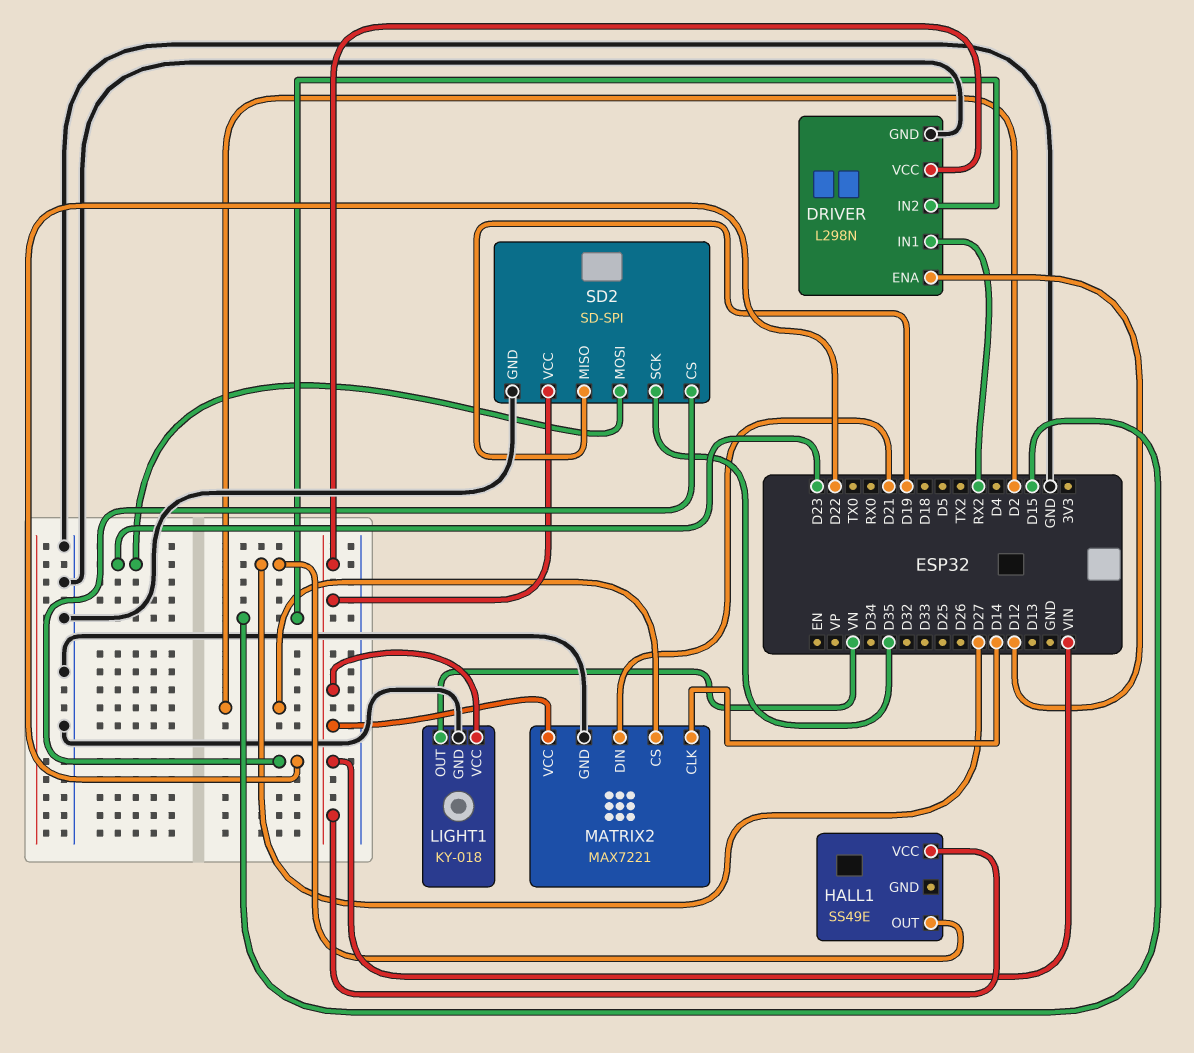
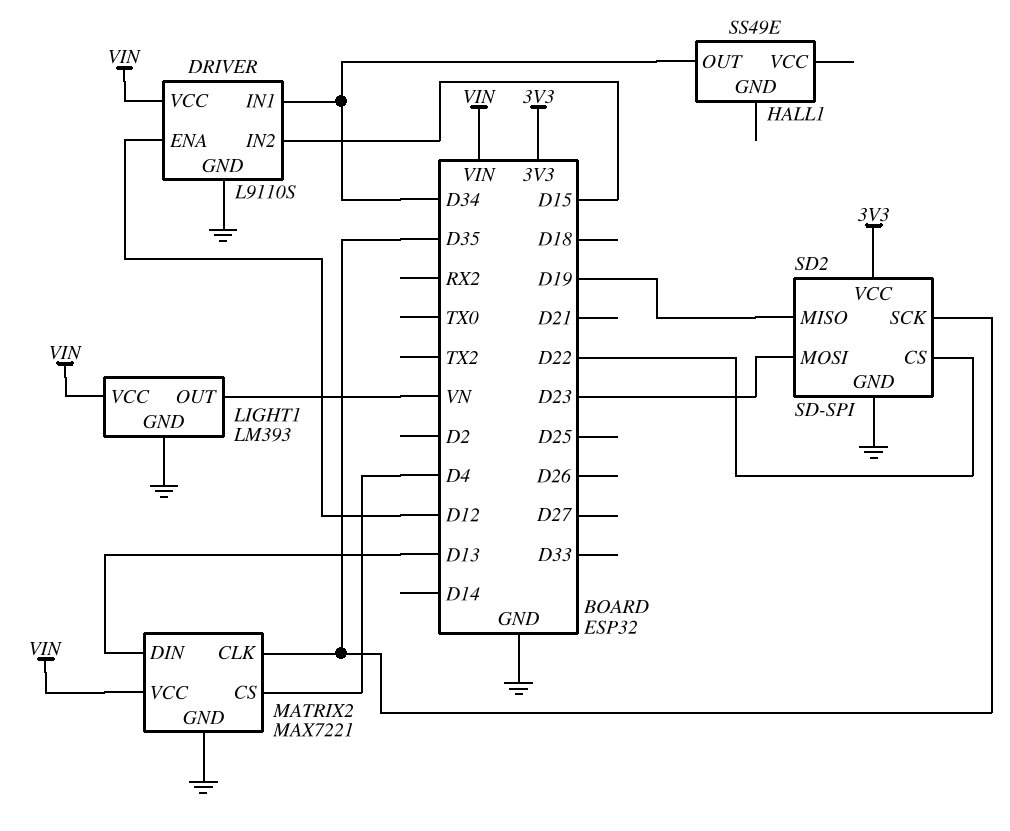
DRIVER: L298N -> L9110S
DRIVER pin IN1: RX2 -> D34
HALL1 pin OUT: D27 -> D34
HALL1 pin VCC: VIN -> none
LIGHT1: KY-018 -> LM393
MATRIX2 pin CLK: D14 -> D35
MATRIX2 pin CS: D2 -> D4
MATRIX2 pin DIN: D21 -> D13
SD2 pin VCC: VIN -> 3V3

